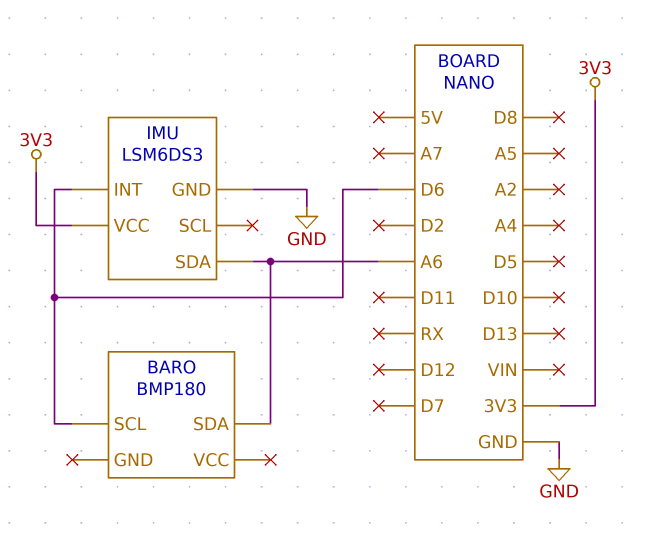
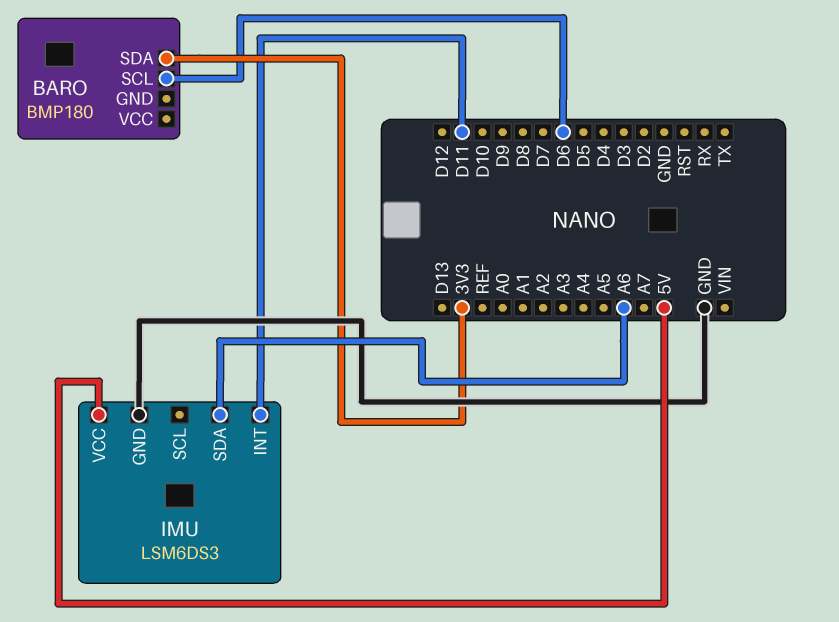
BARO pin SDA: A6 -> 3V3
IMU pin INT: D6 -> D11
IMU pin VCC: 3V3 -> 5V

